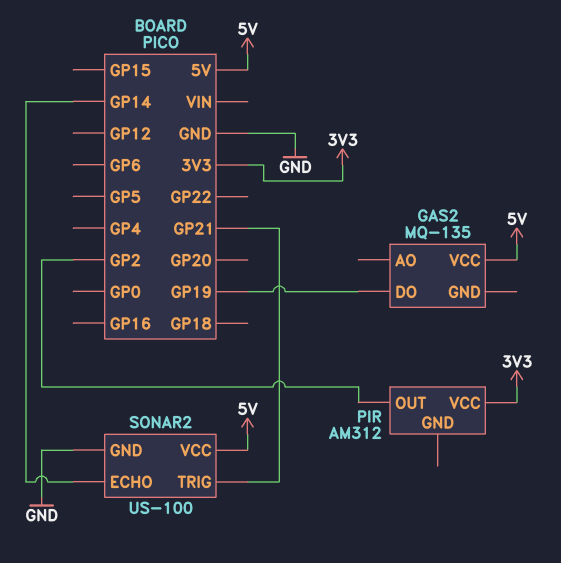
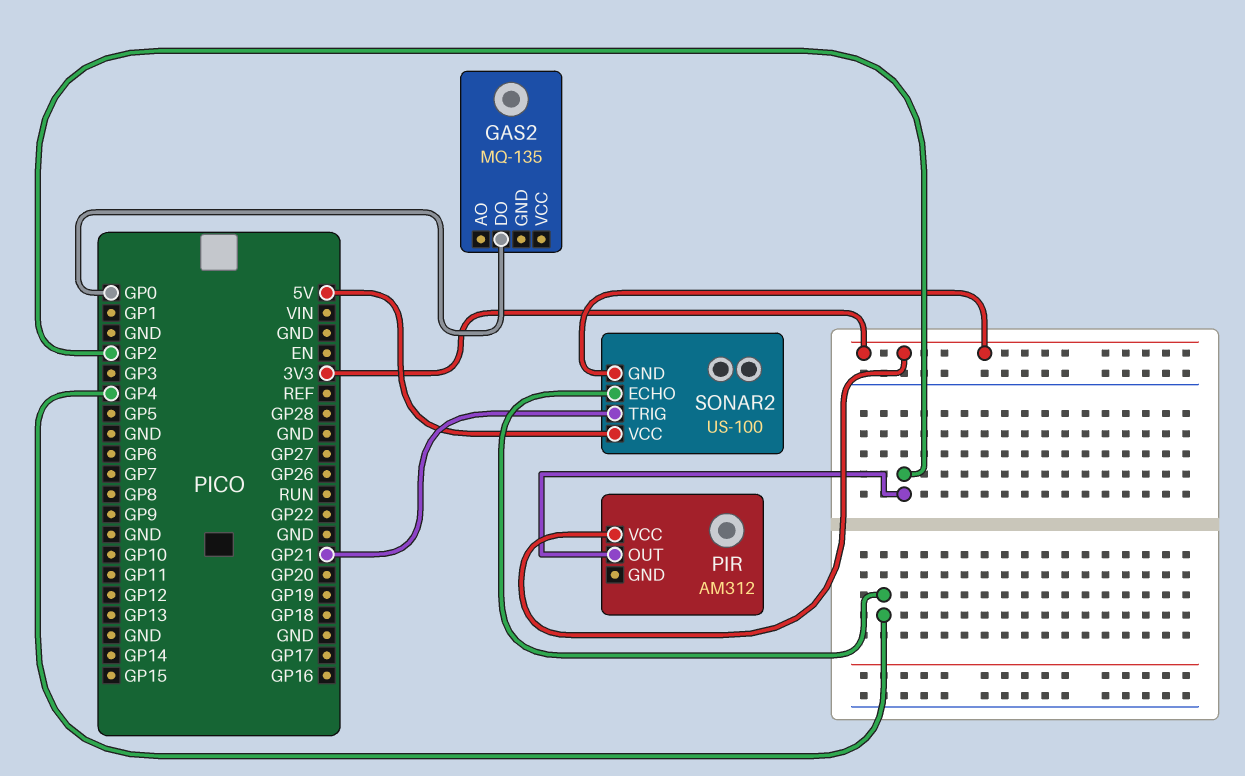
GAS2 pin DO: GP19 -> GP0
GAS2 pin VCC: 5V -> none
SONAR2 pin ECHO: GP14 -> GP4
SONAR2 pin GND: GND -> 3V3

